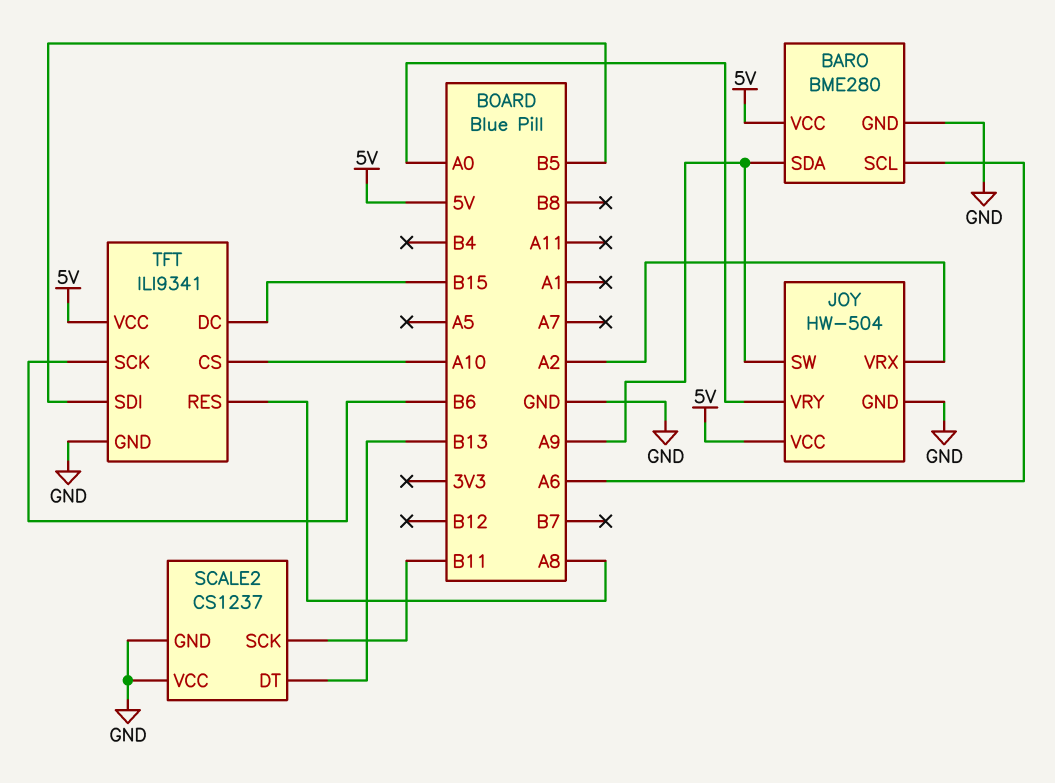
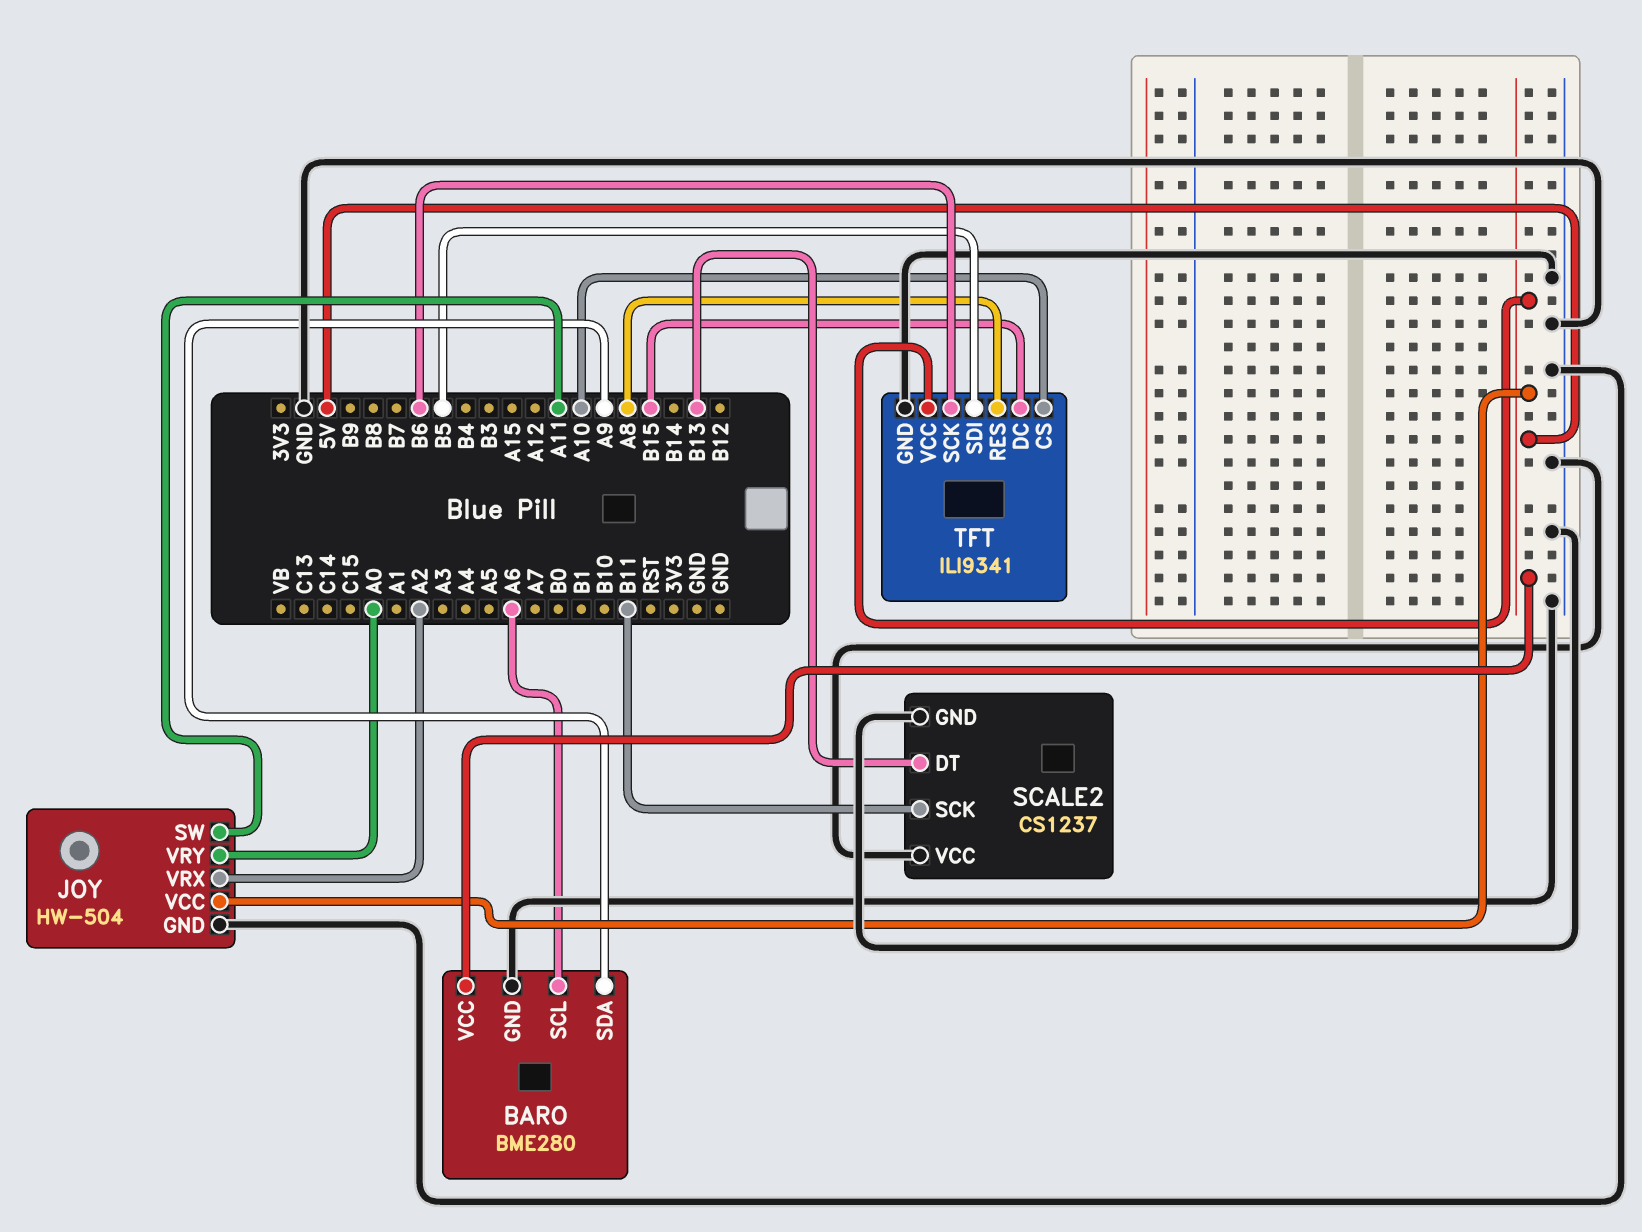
JOY pin SW: A9 -> A11

